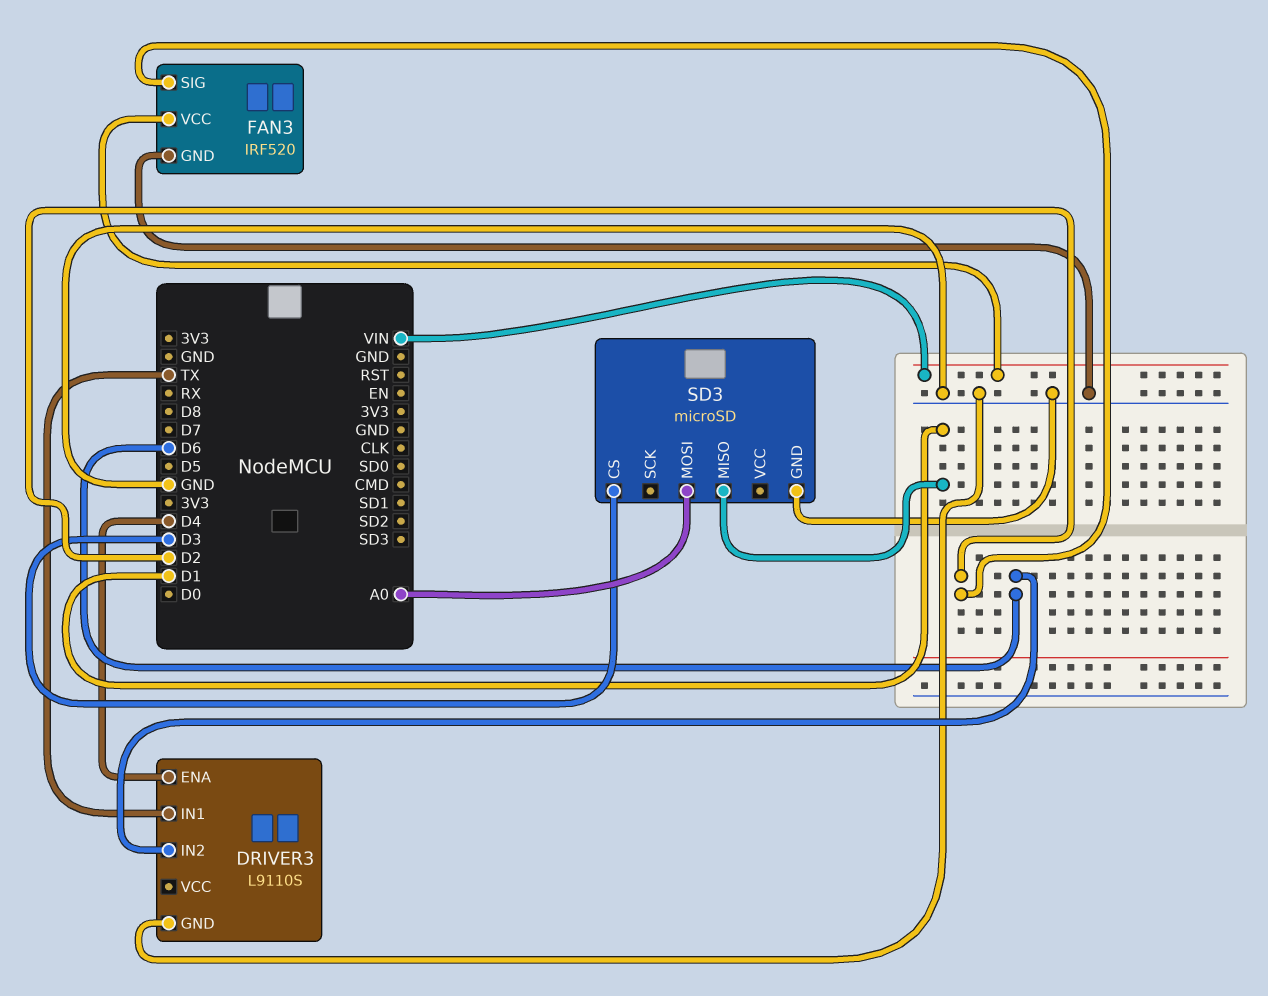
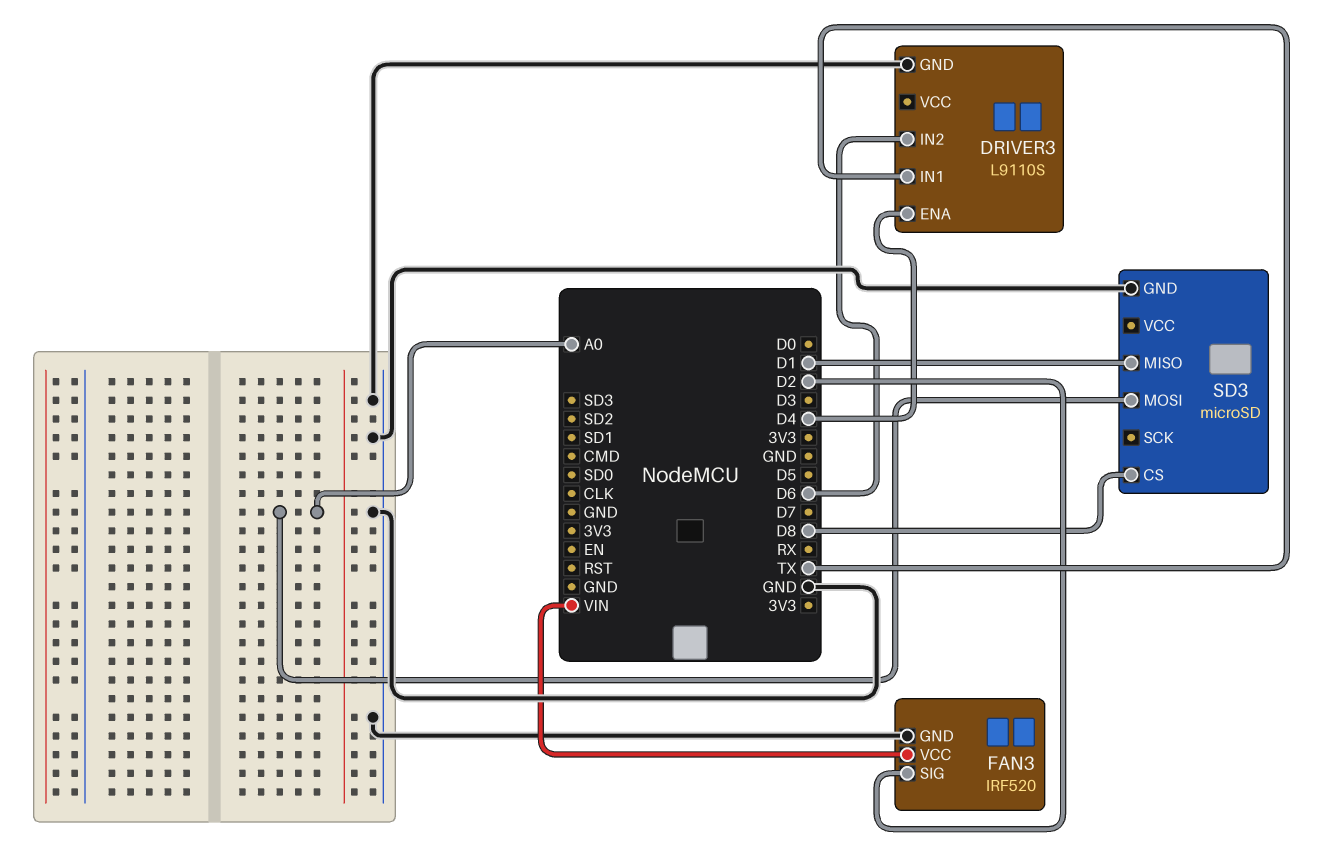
SD3 pin CS: D3 -> D8

